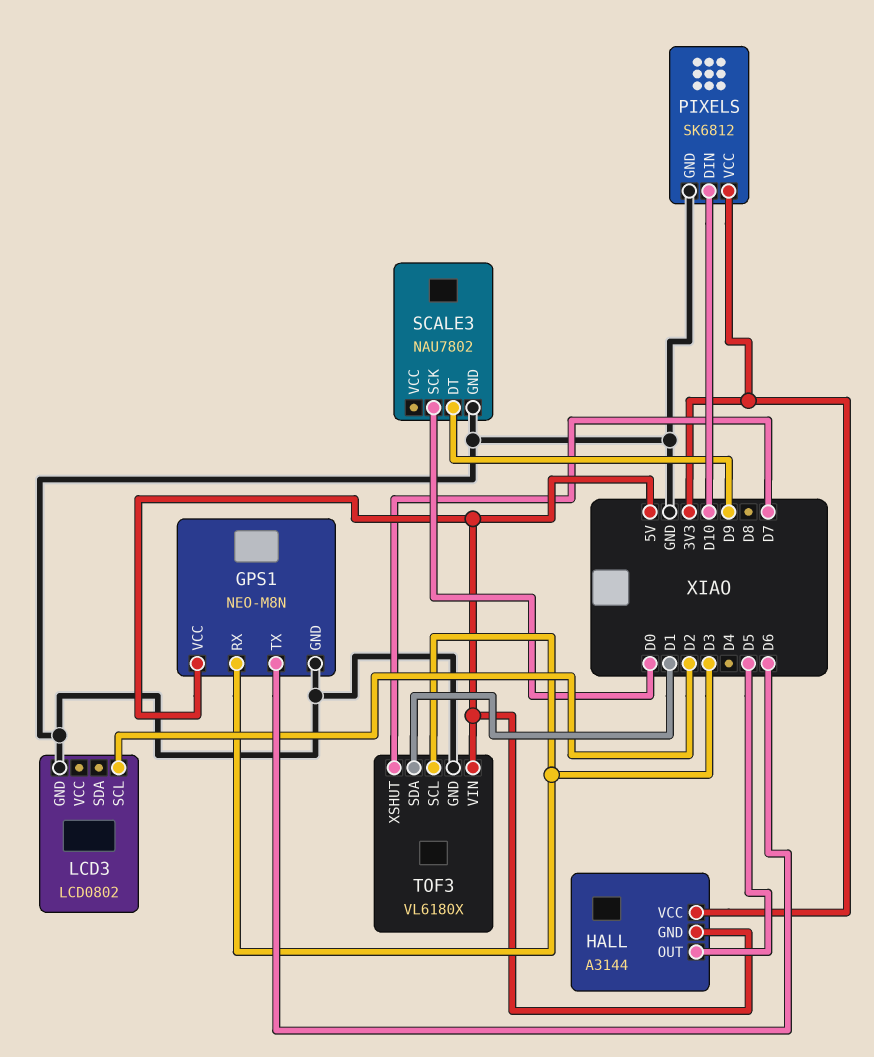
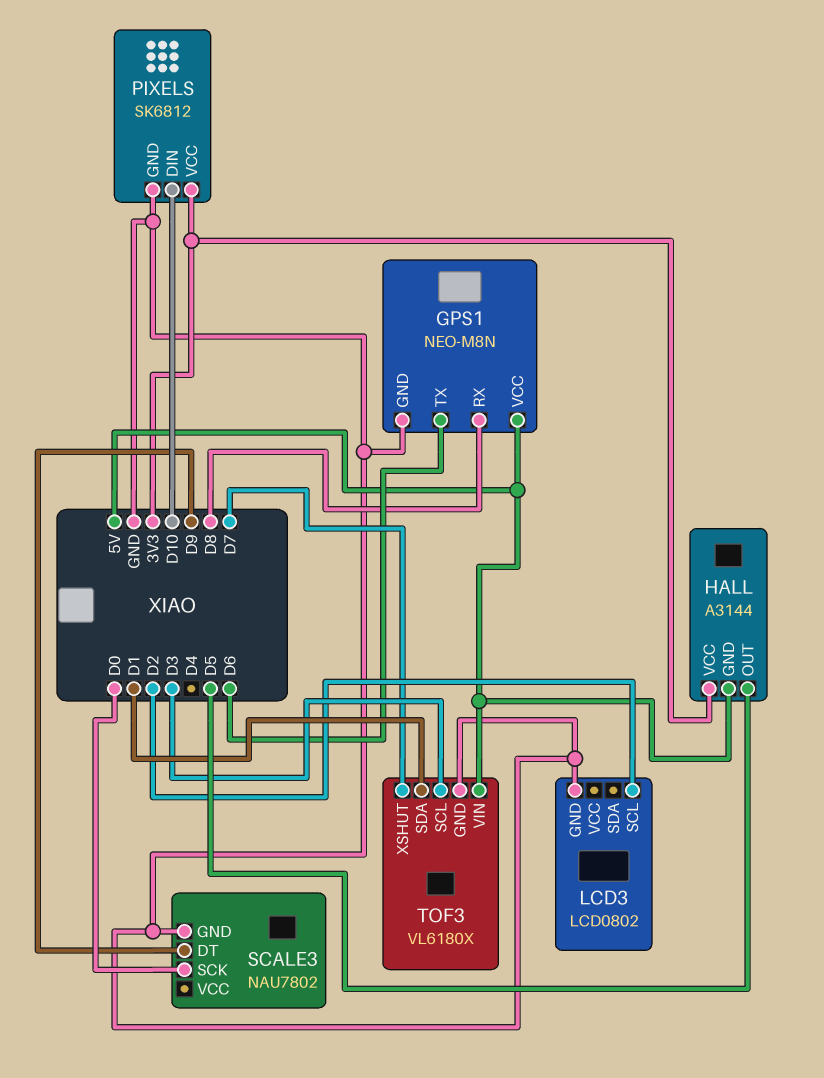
GPS1 pin RX: D3 -> D8

